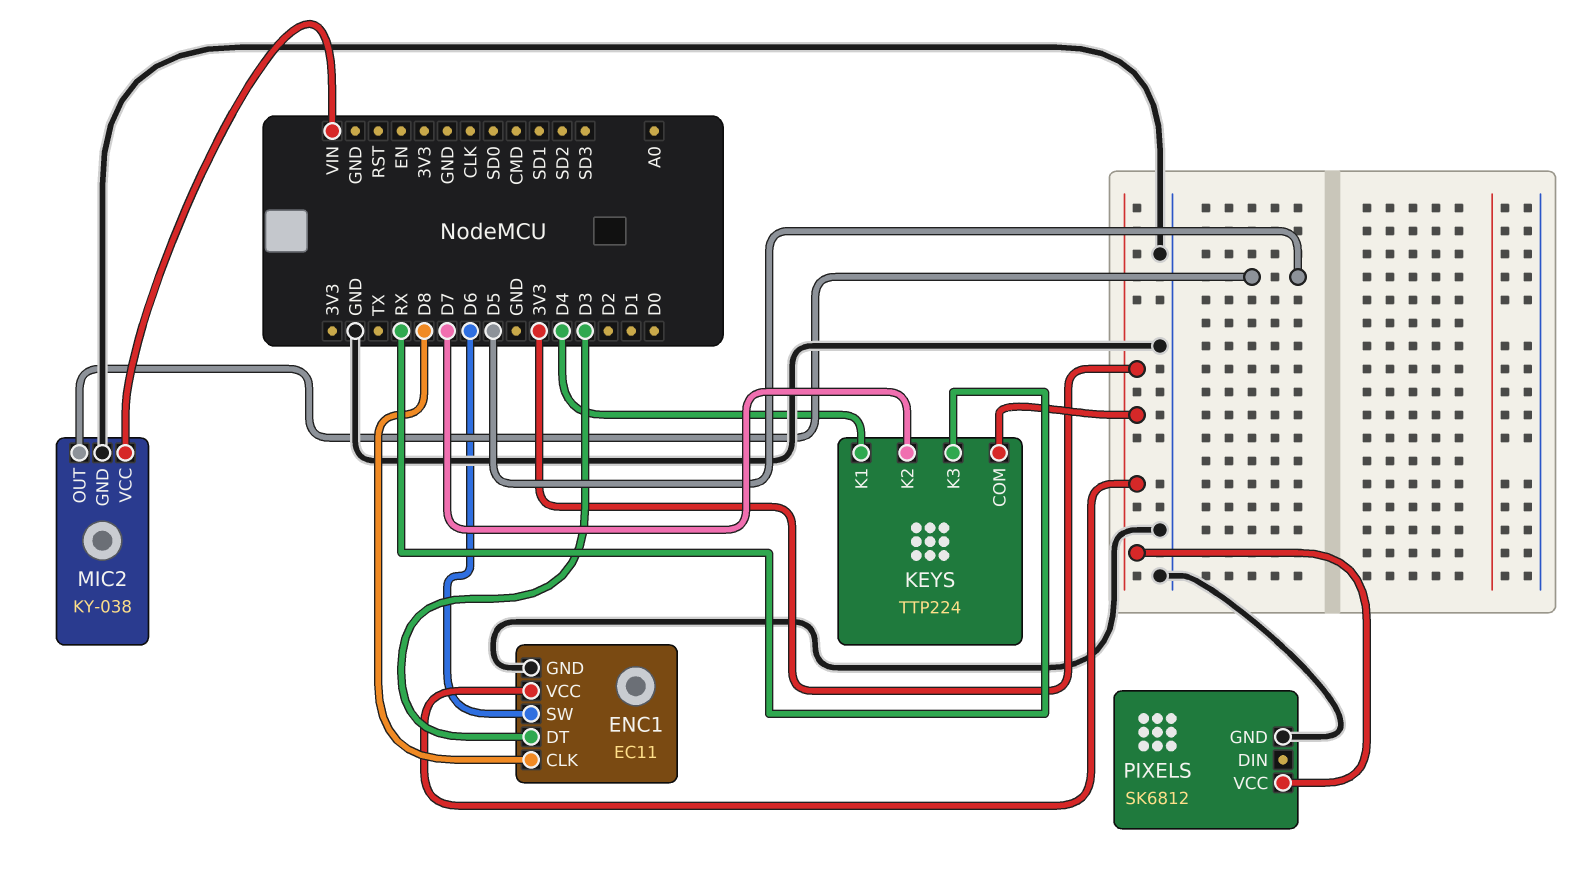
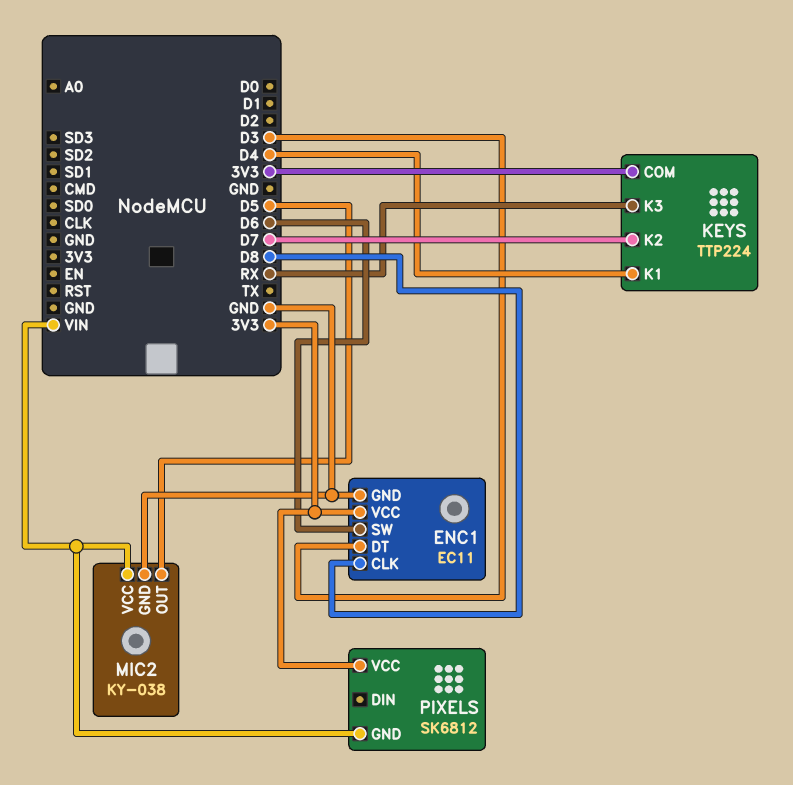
PIXELS pin GND: GND -> VIN

